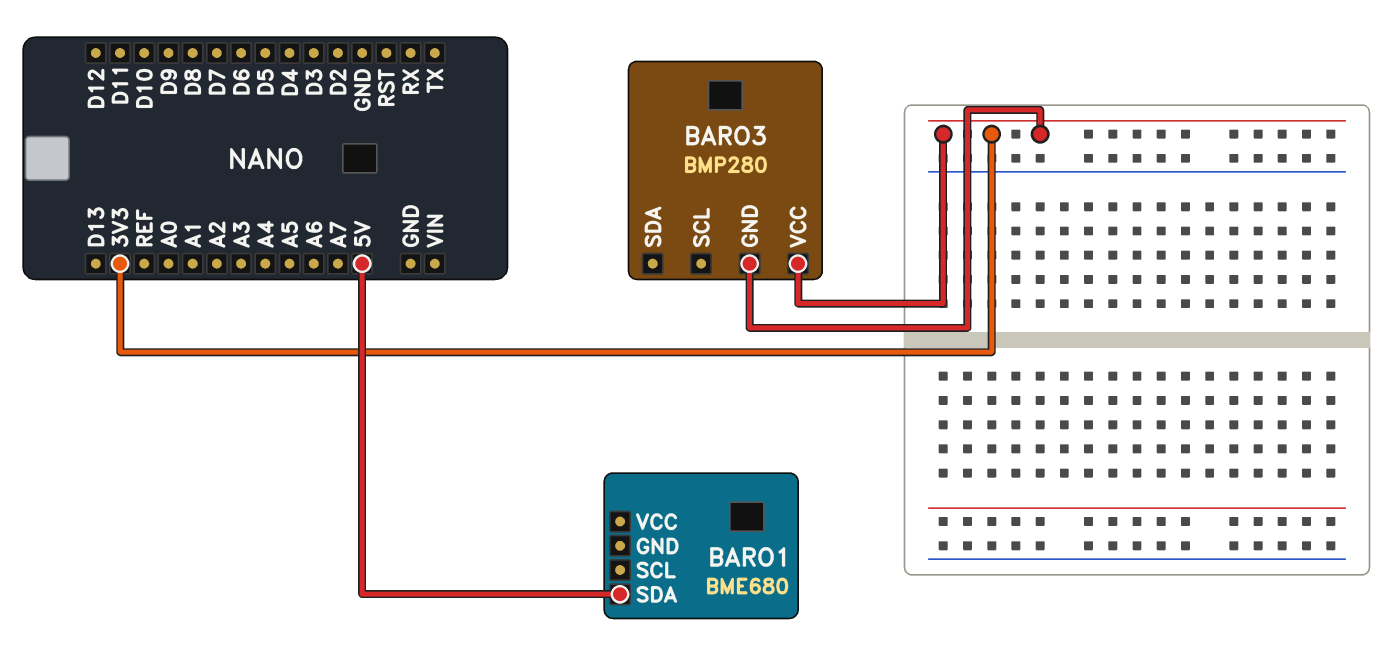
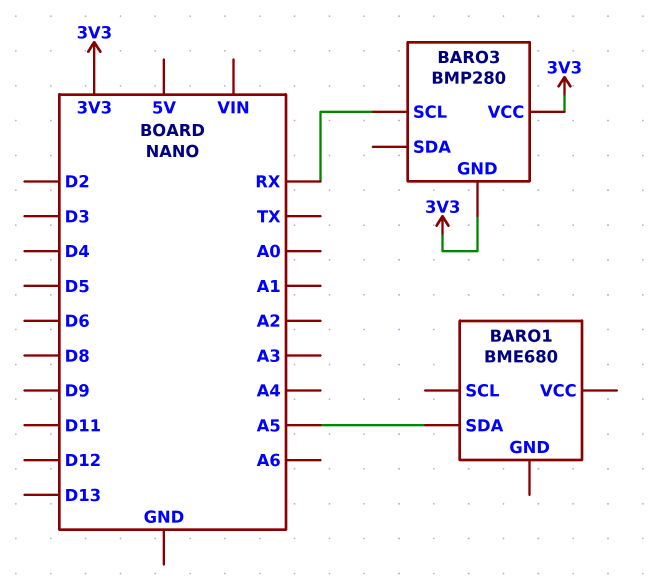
BARO1 pin SDA: 5V -> A5
BARO3 pin SCL: none -> RX

